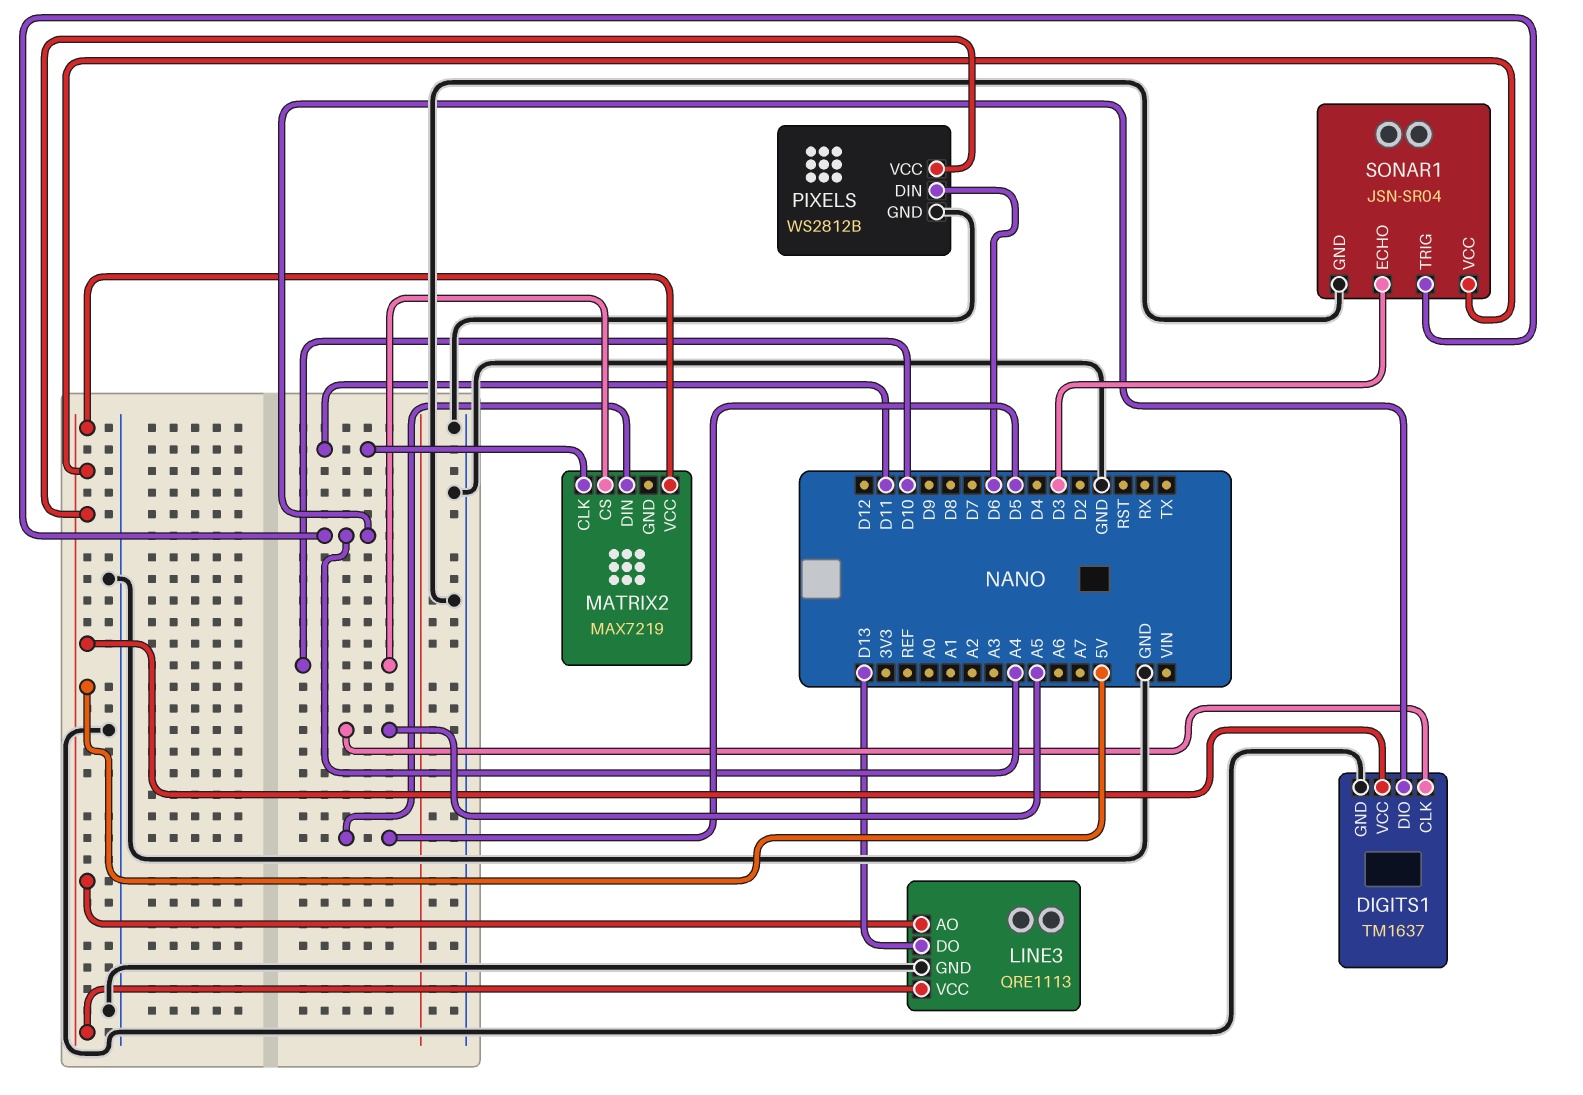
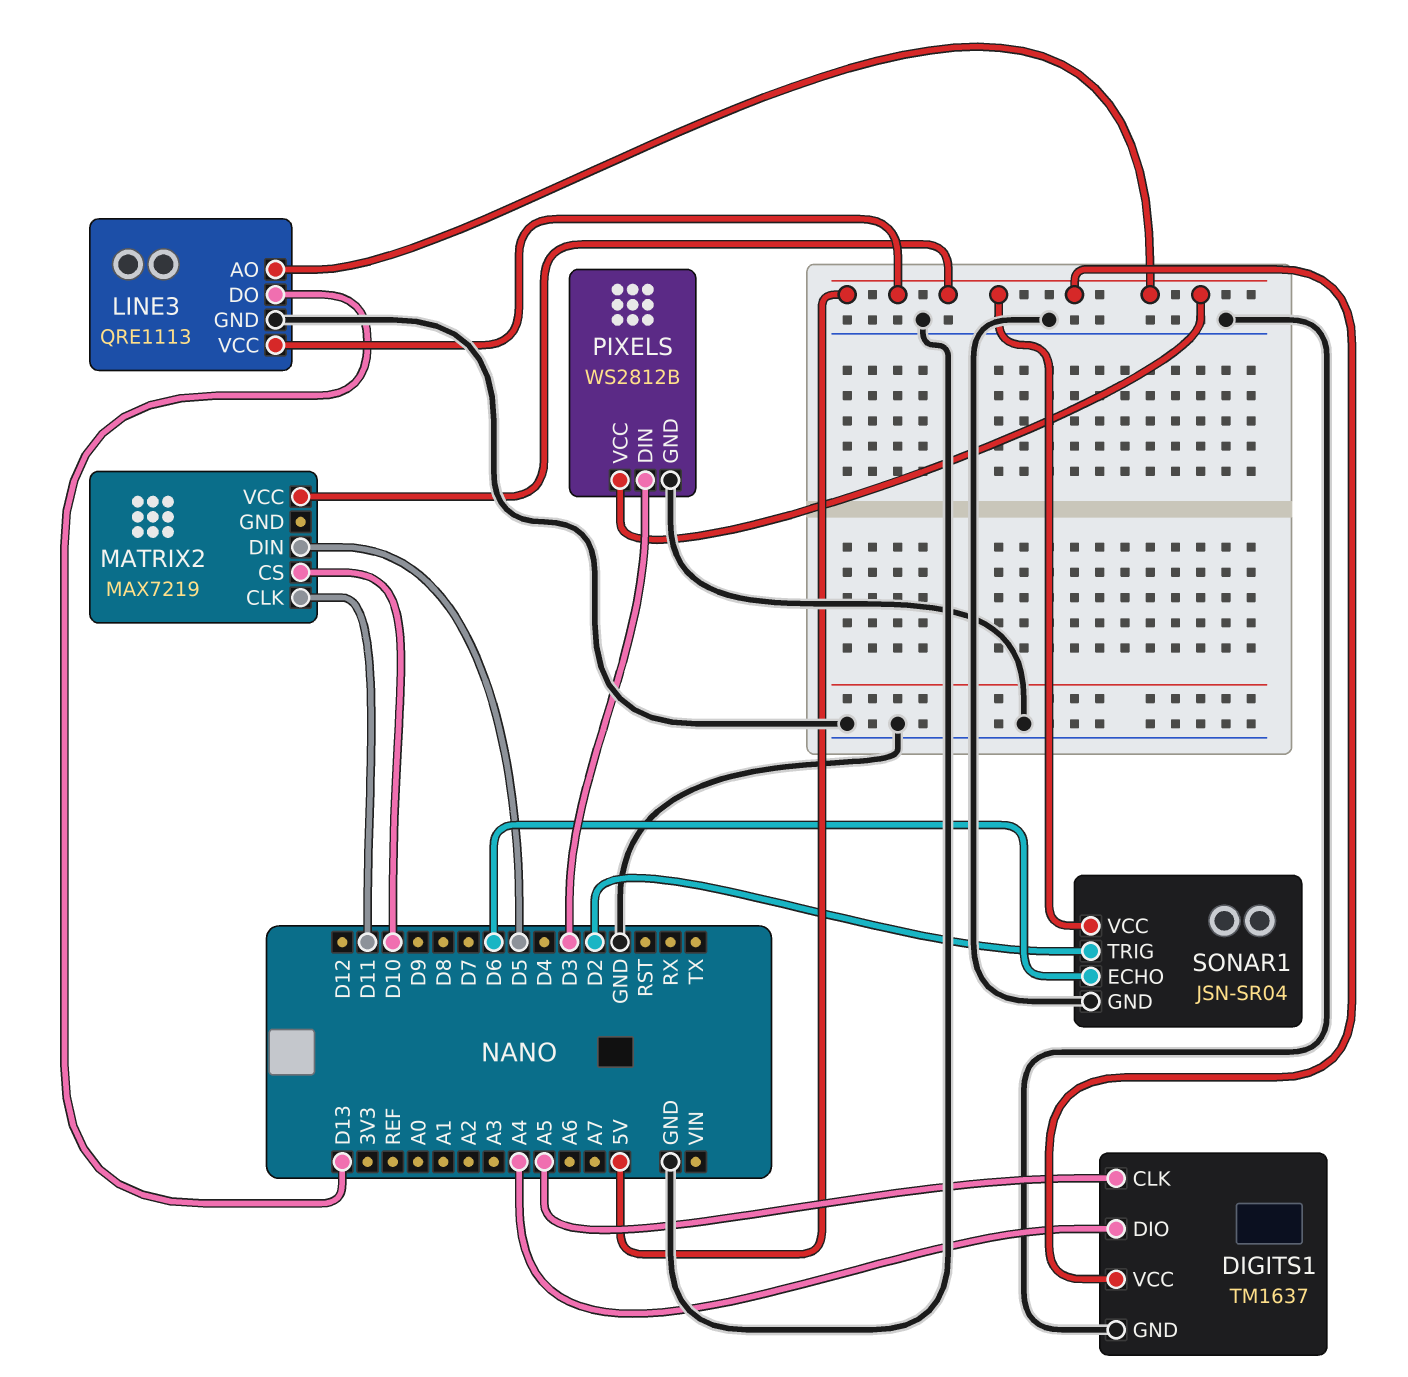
PIXELS pin DIN: D6 -> D3
SONAR1 pin ECHO: D3 -> D6
SONAR1 pin TRIG: A4 -> D2

